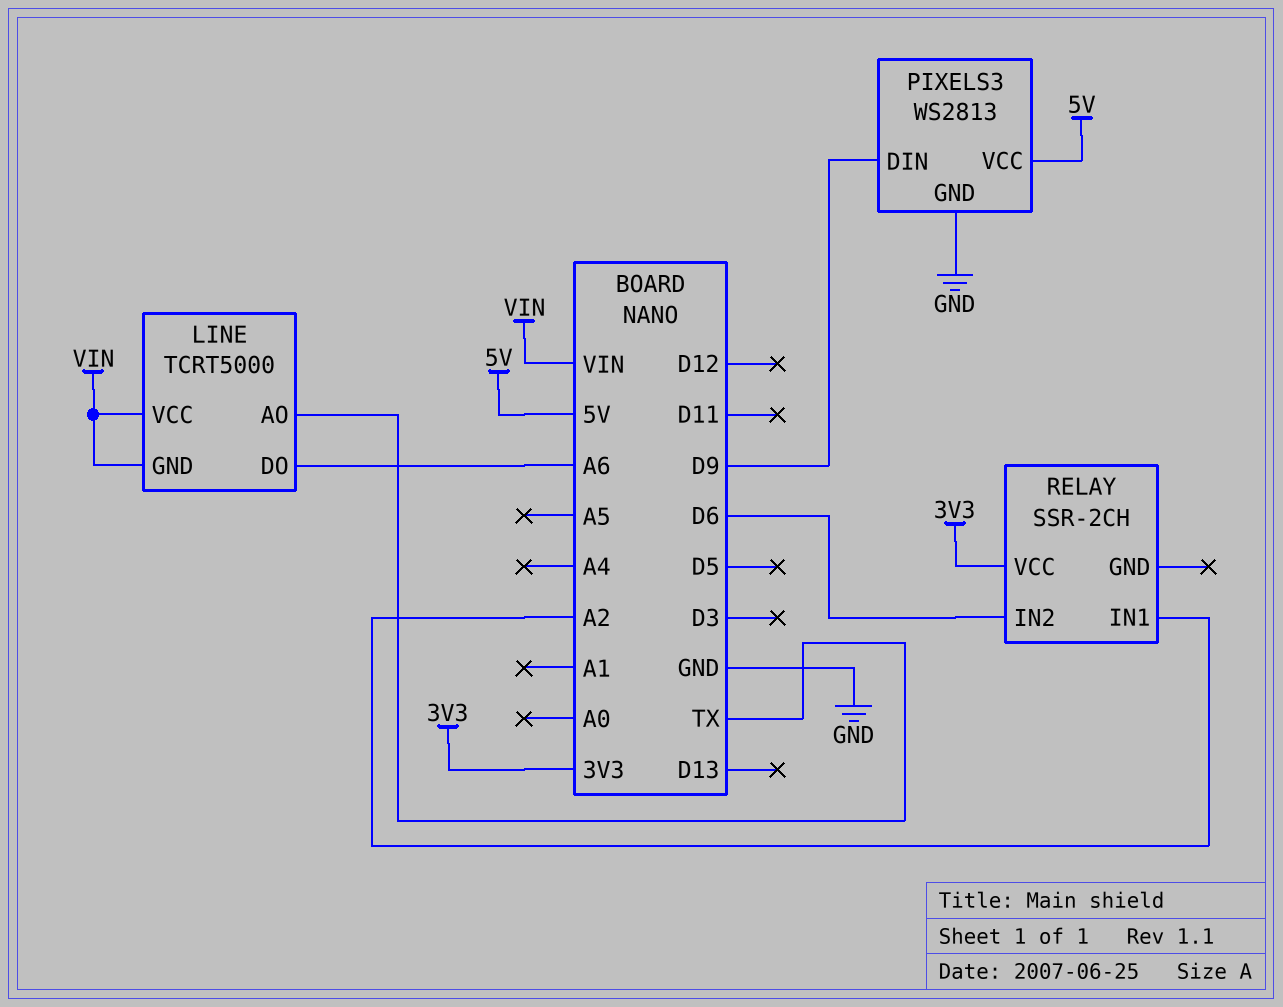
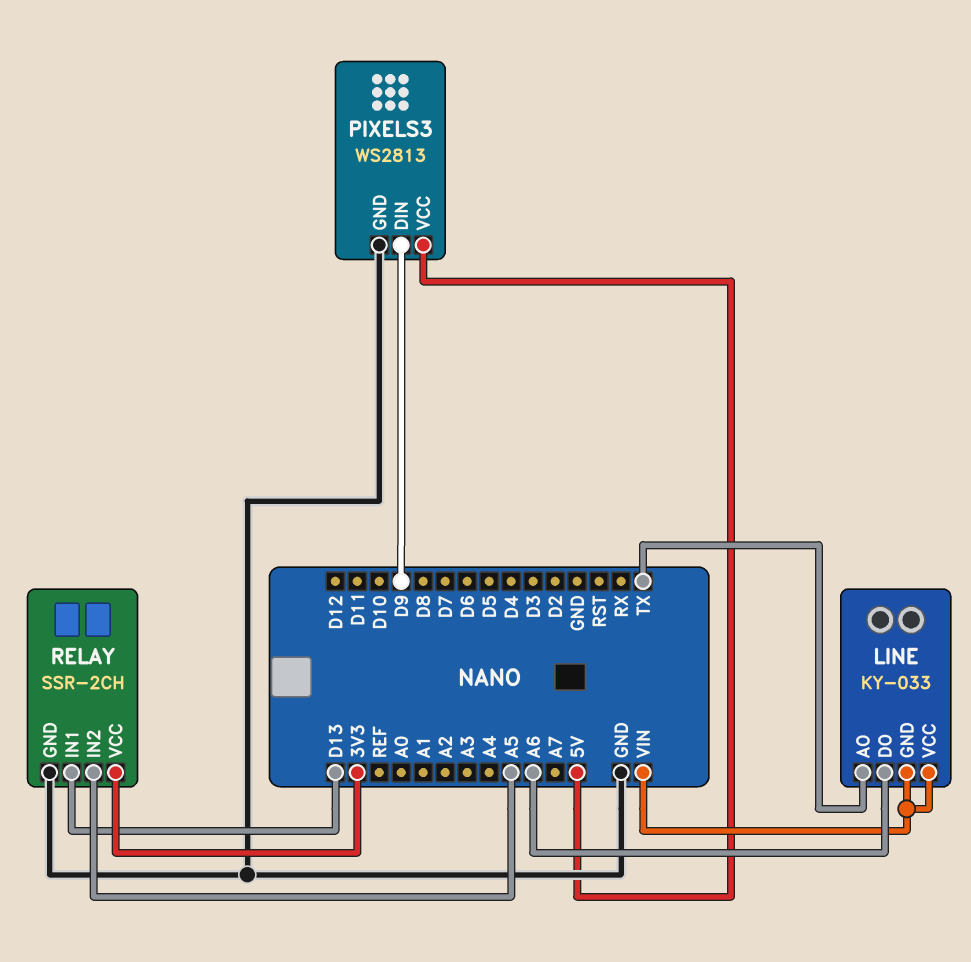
LINE: TCRT5000 -> KY-033
RELAY pin GND: none -> GND
RELAY pin IN1: A2 -> D13
RELAY pin IN2: D6 -> A5

